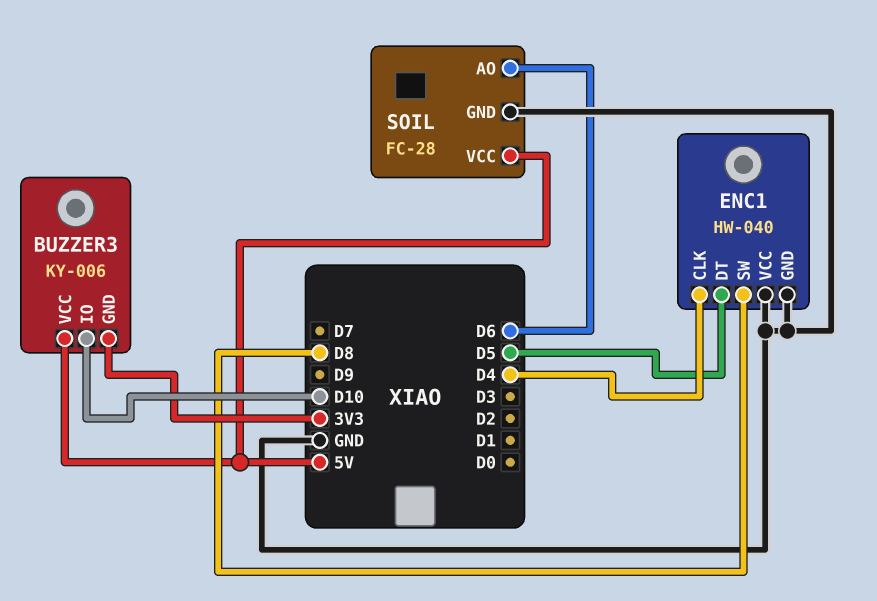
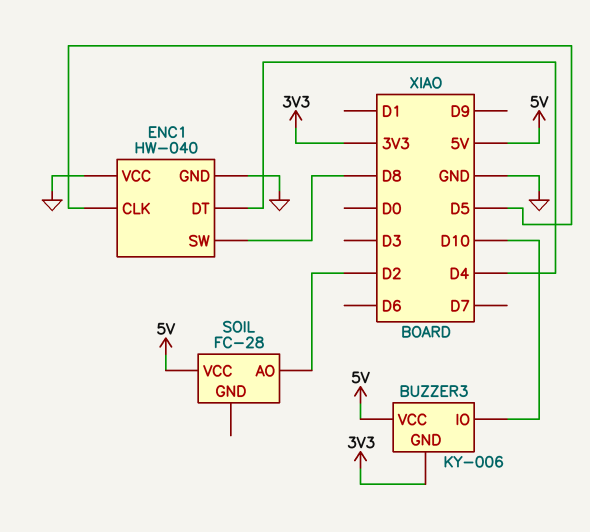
ENC1 pin CLK: D4 -> D5
ENC1 pin DT: D5 -> D4
SOIL pin AO: D6 -> D2
SOIL pin GND: GND -> none

